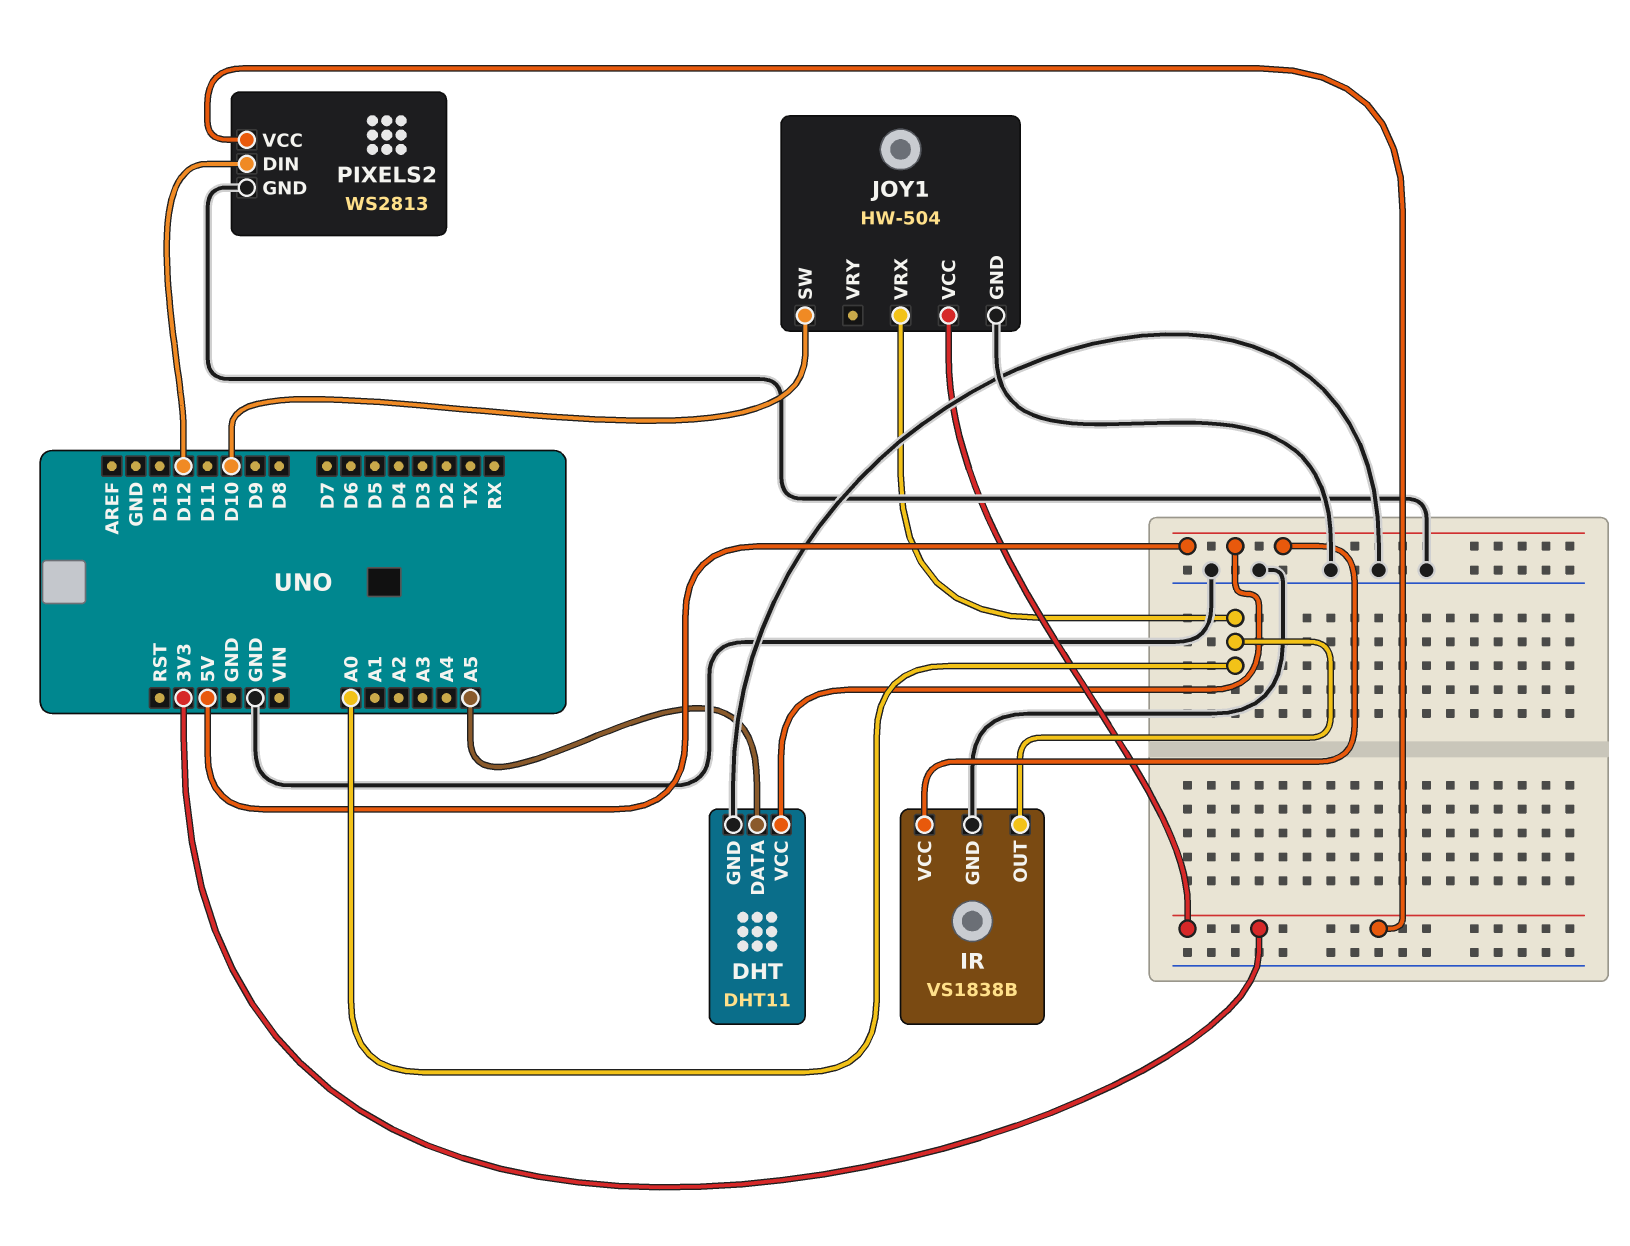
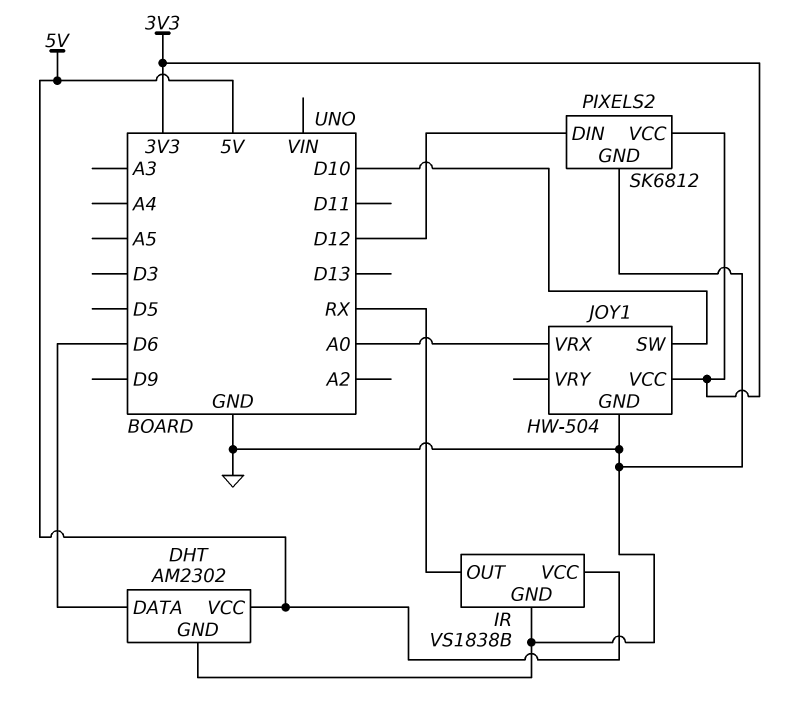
DHT: DHT11 -> AM2302
DHT pin DATA: A5 -> D6
IR pin OUT: A0 -> RX
PIXELS2: WS2813 -> SK6812

